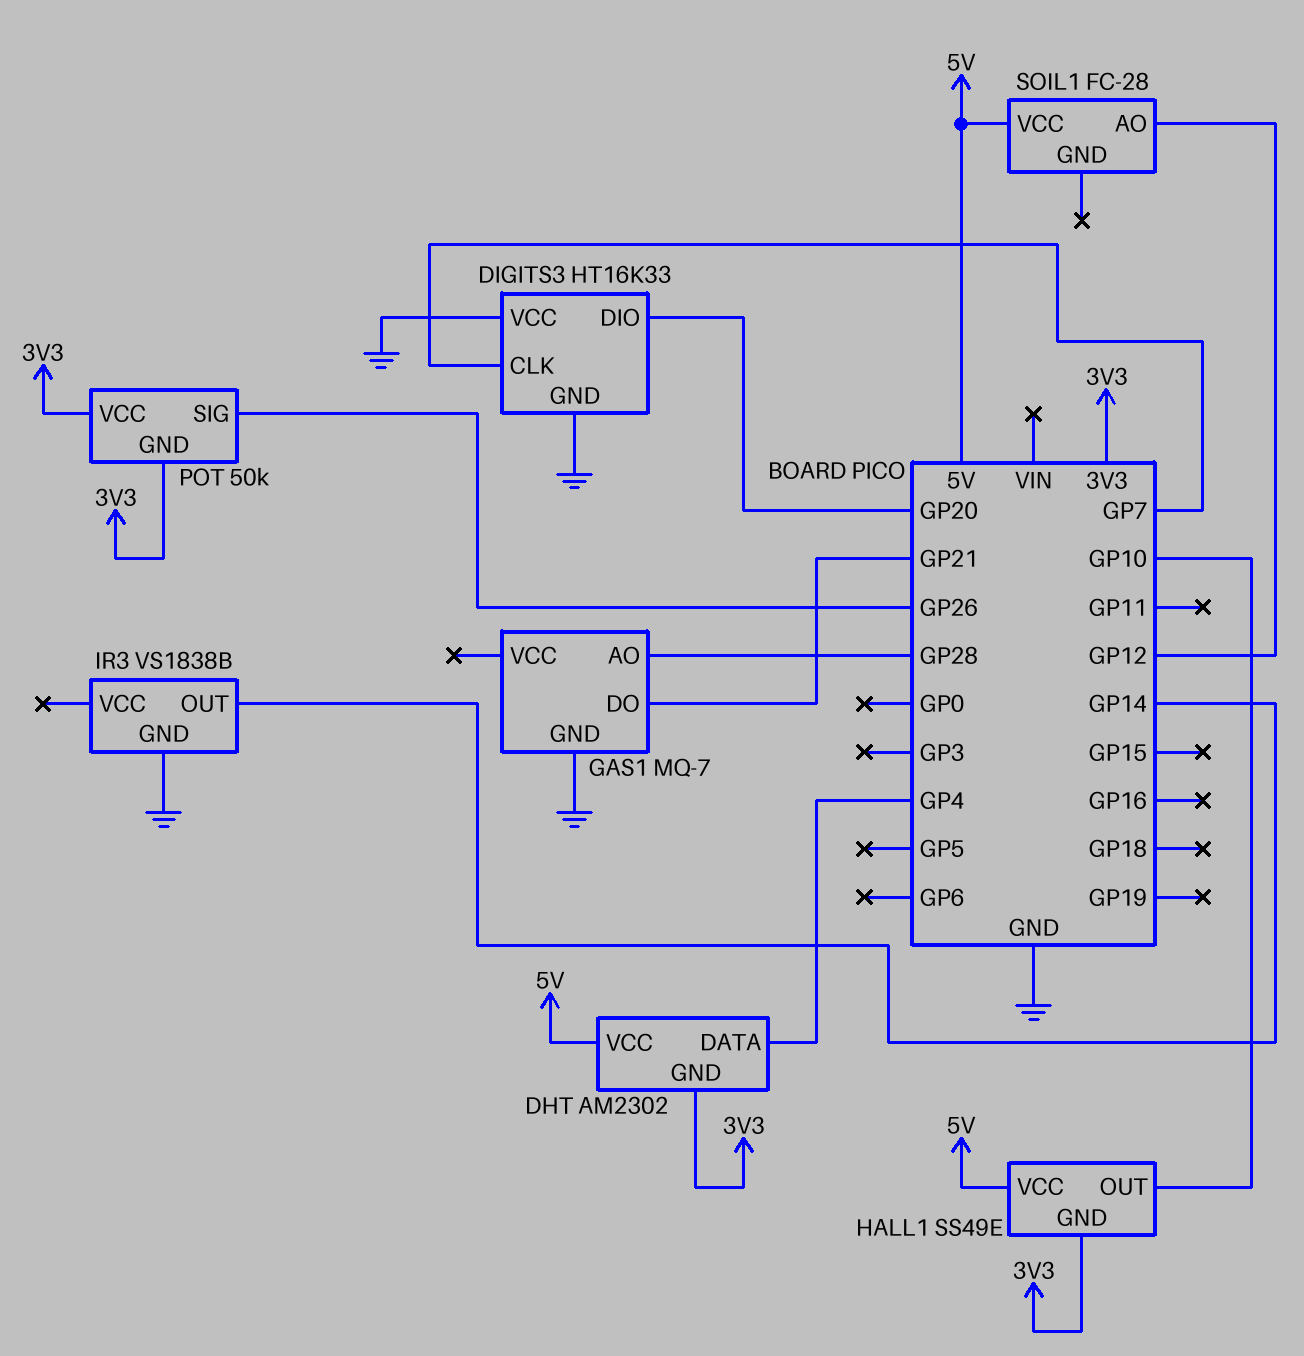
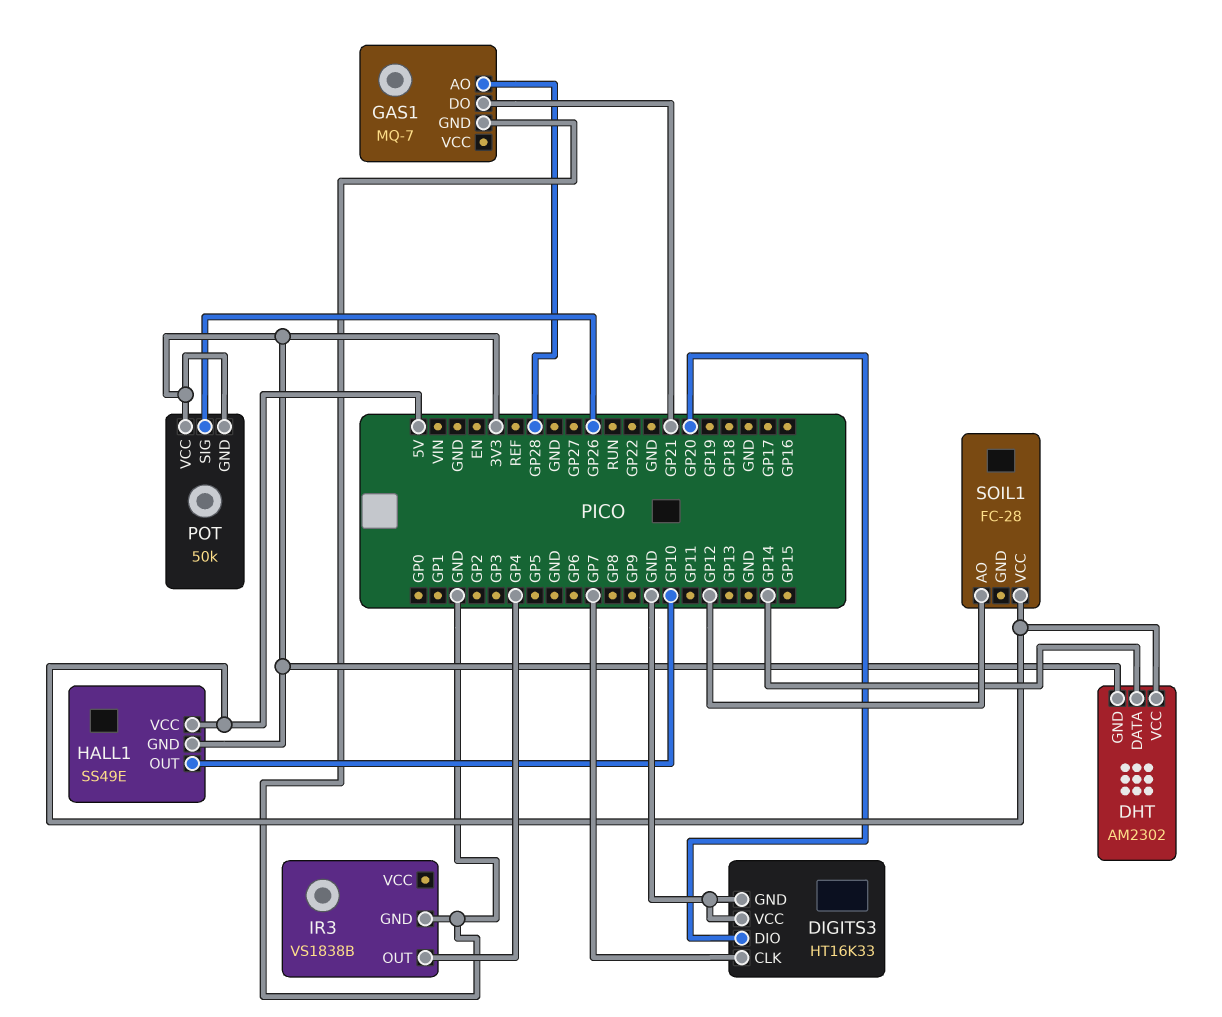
DHT pin DATA: GP4 -> GP14
IR3 pin OUT: GP14 -> GP4

